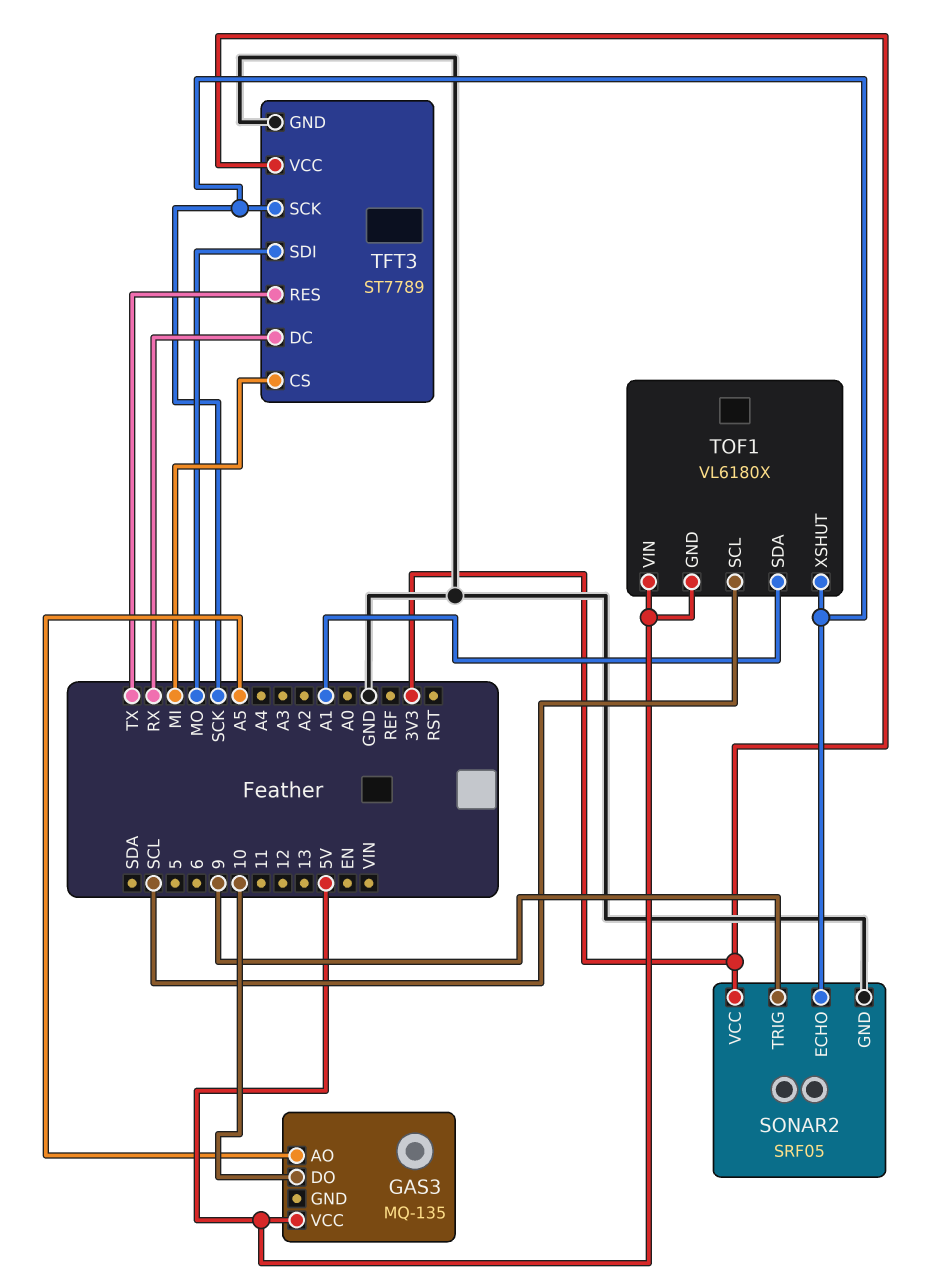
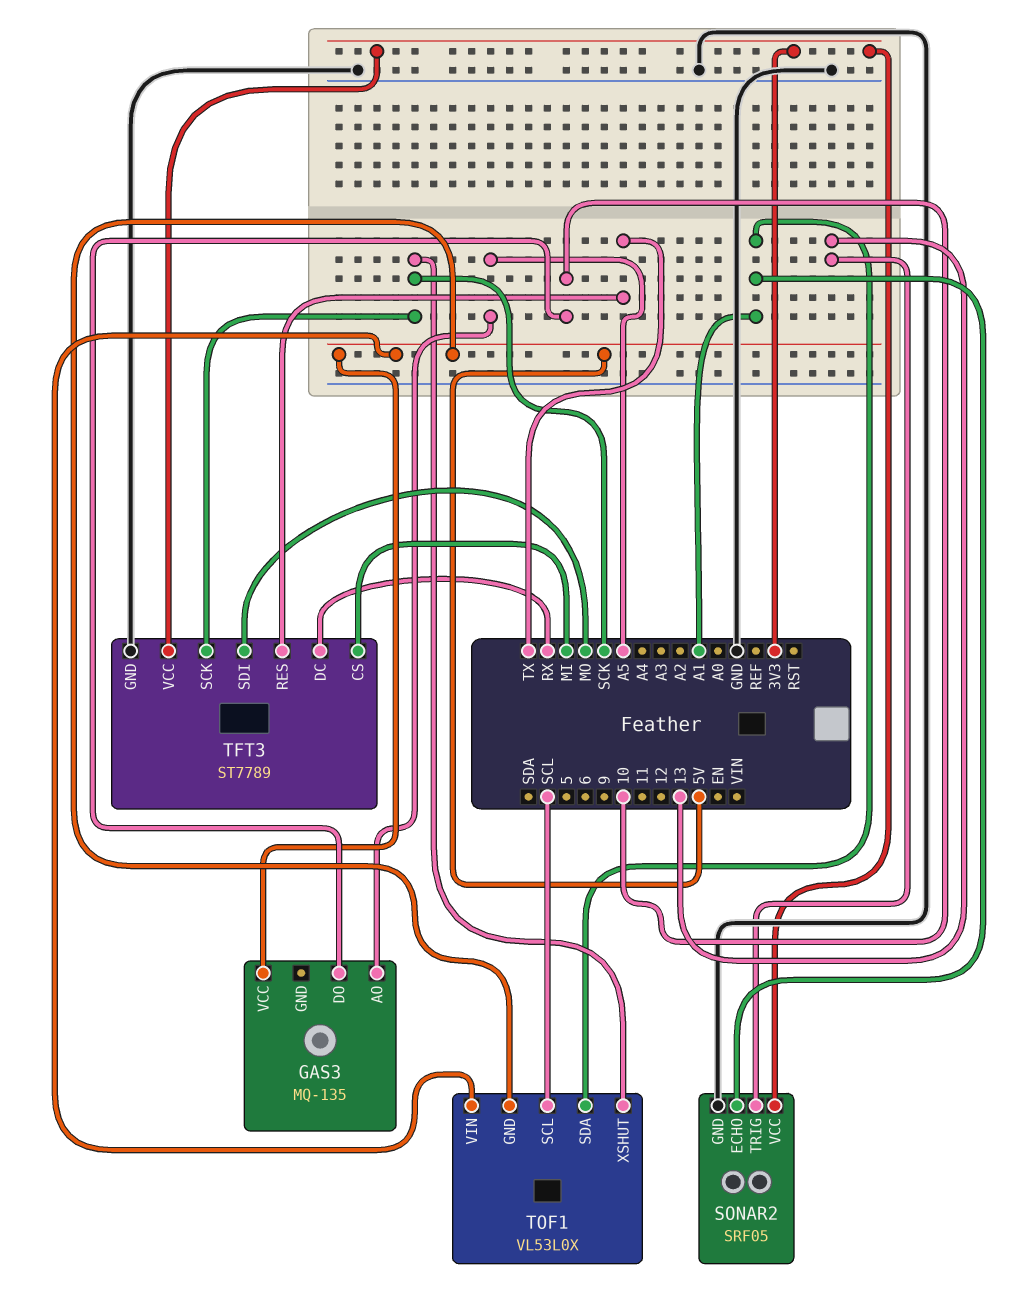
SONAR2 pin ECHO: SCK -> A1
SONAR2 pin TRIG: 9 -> 13
TOF1: VL6180X -> VL53L0X

